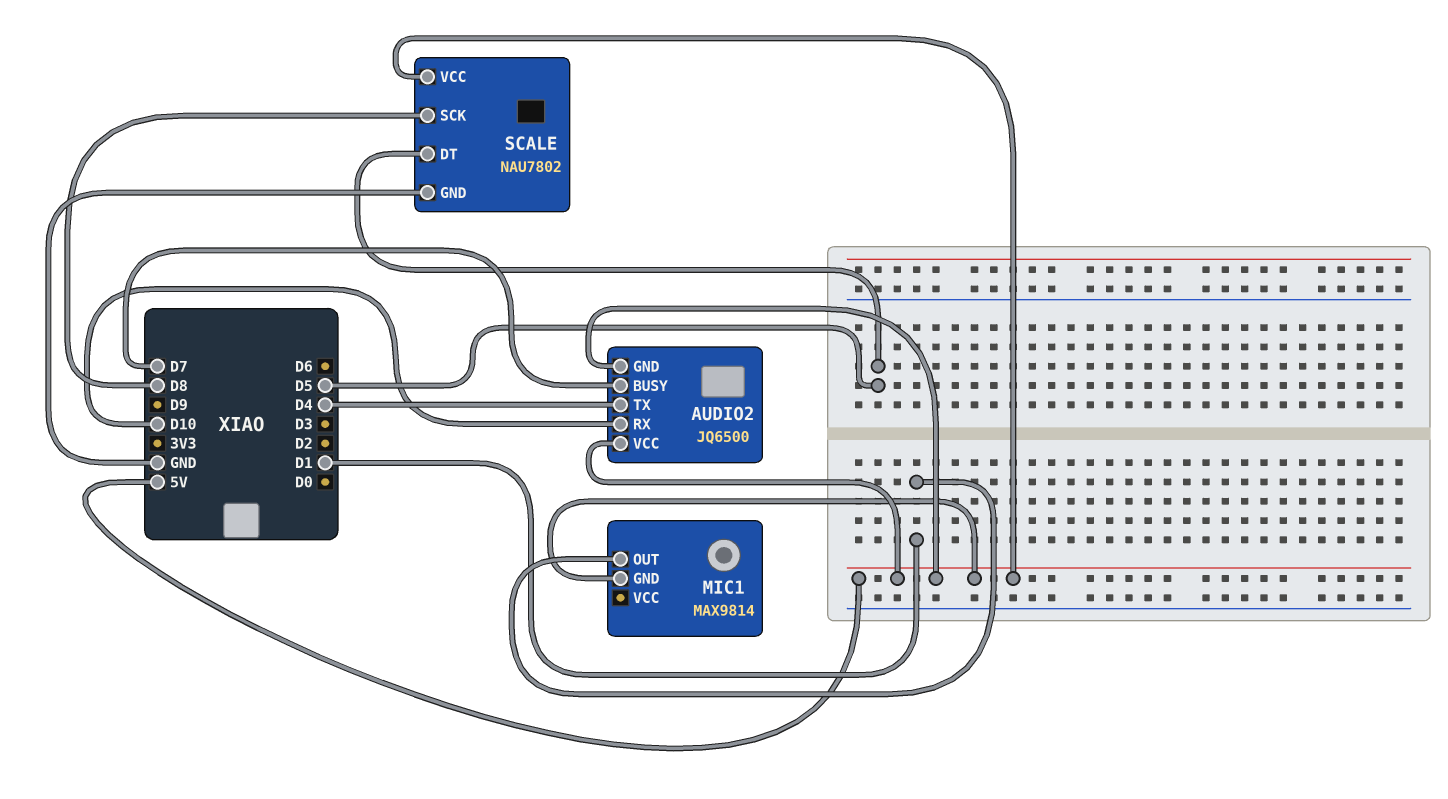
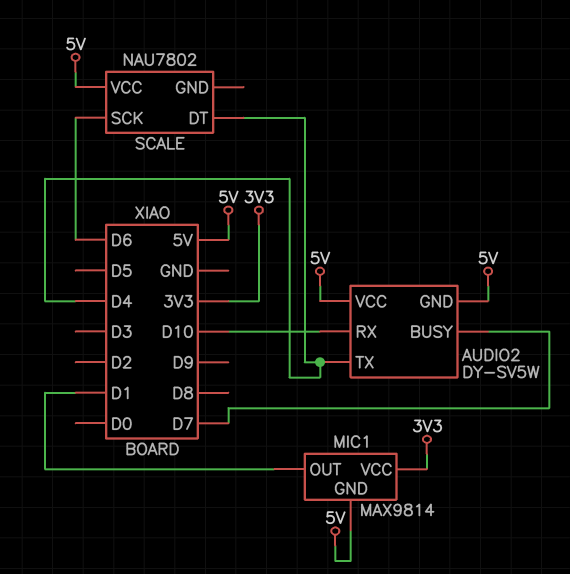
AUDIO2: JQ6500 -> DY-SV5W
MIC1 pin VCC: none -> 3V3
SCALE pin DT: D5 -> D4
SCALE pin GND: GND -> none
SCALE pin SCK: D8 -> D6

